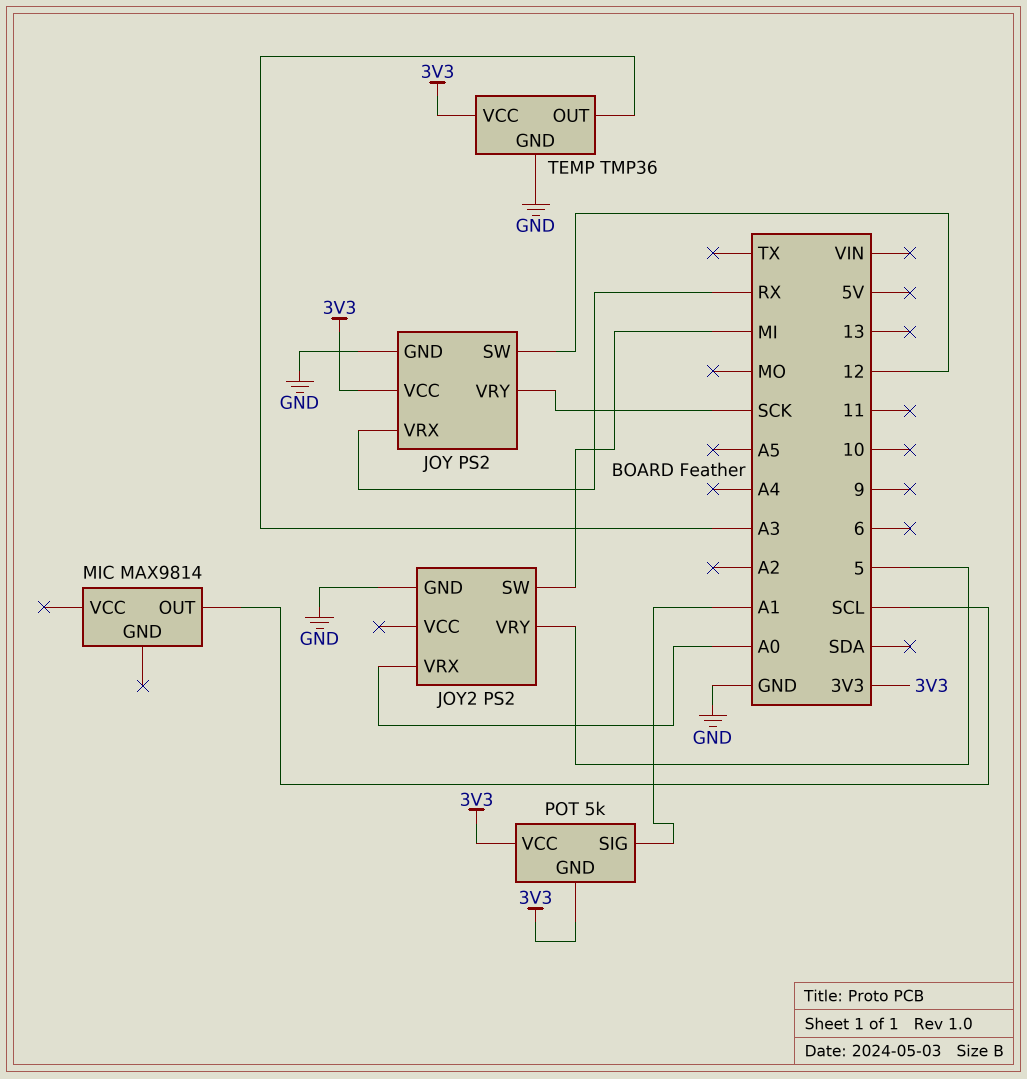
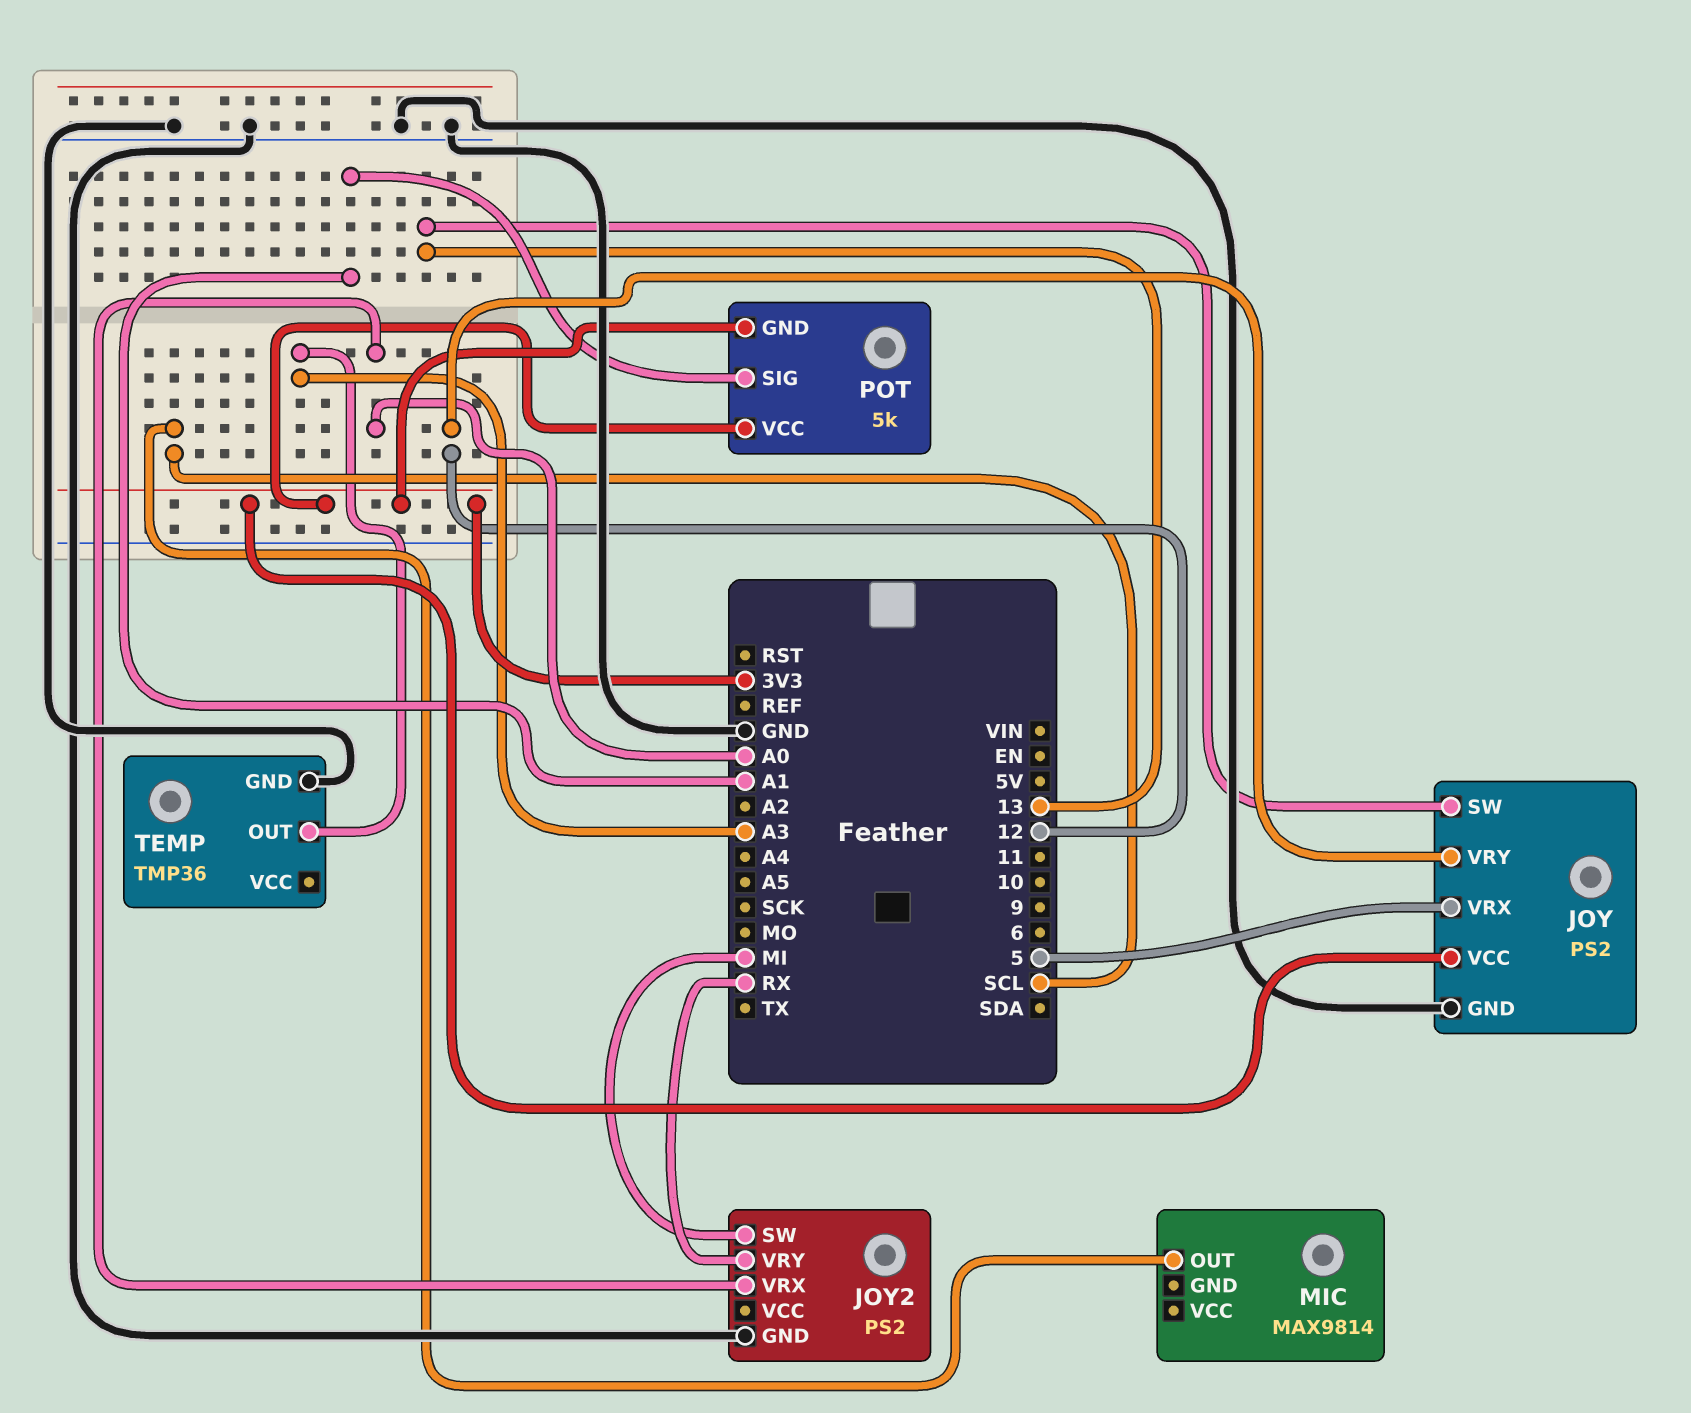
JOY pin SW: 12 -> 13
JOY pin VRX: RX -> 5
JOY pin VRY: SCK -> 12
JOY2 pin VRY: 5 -> RX
TEMP pin VCC: 3V3 -> none

